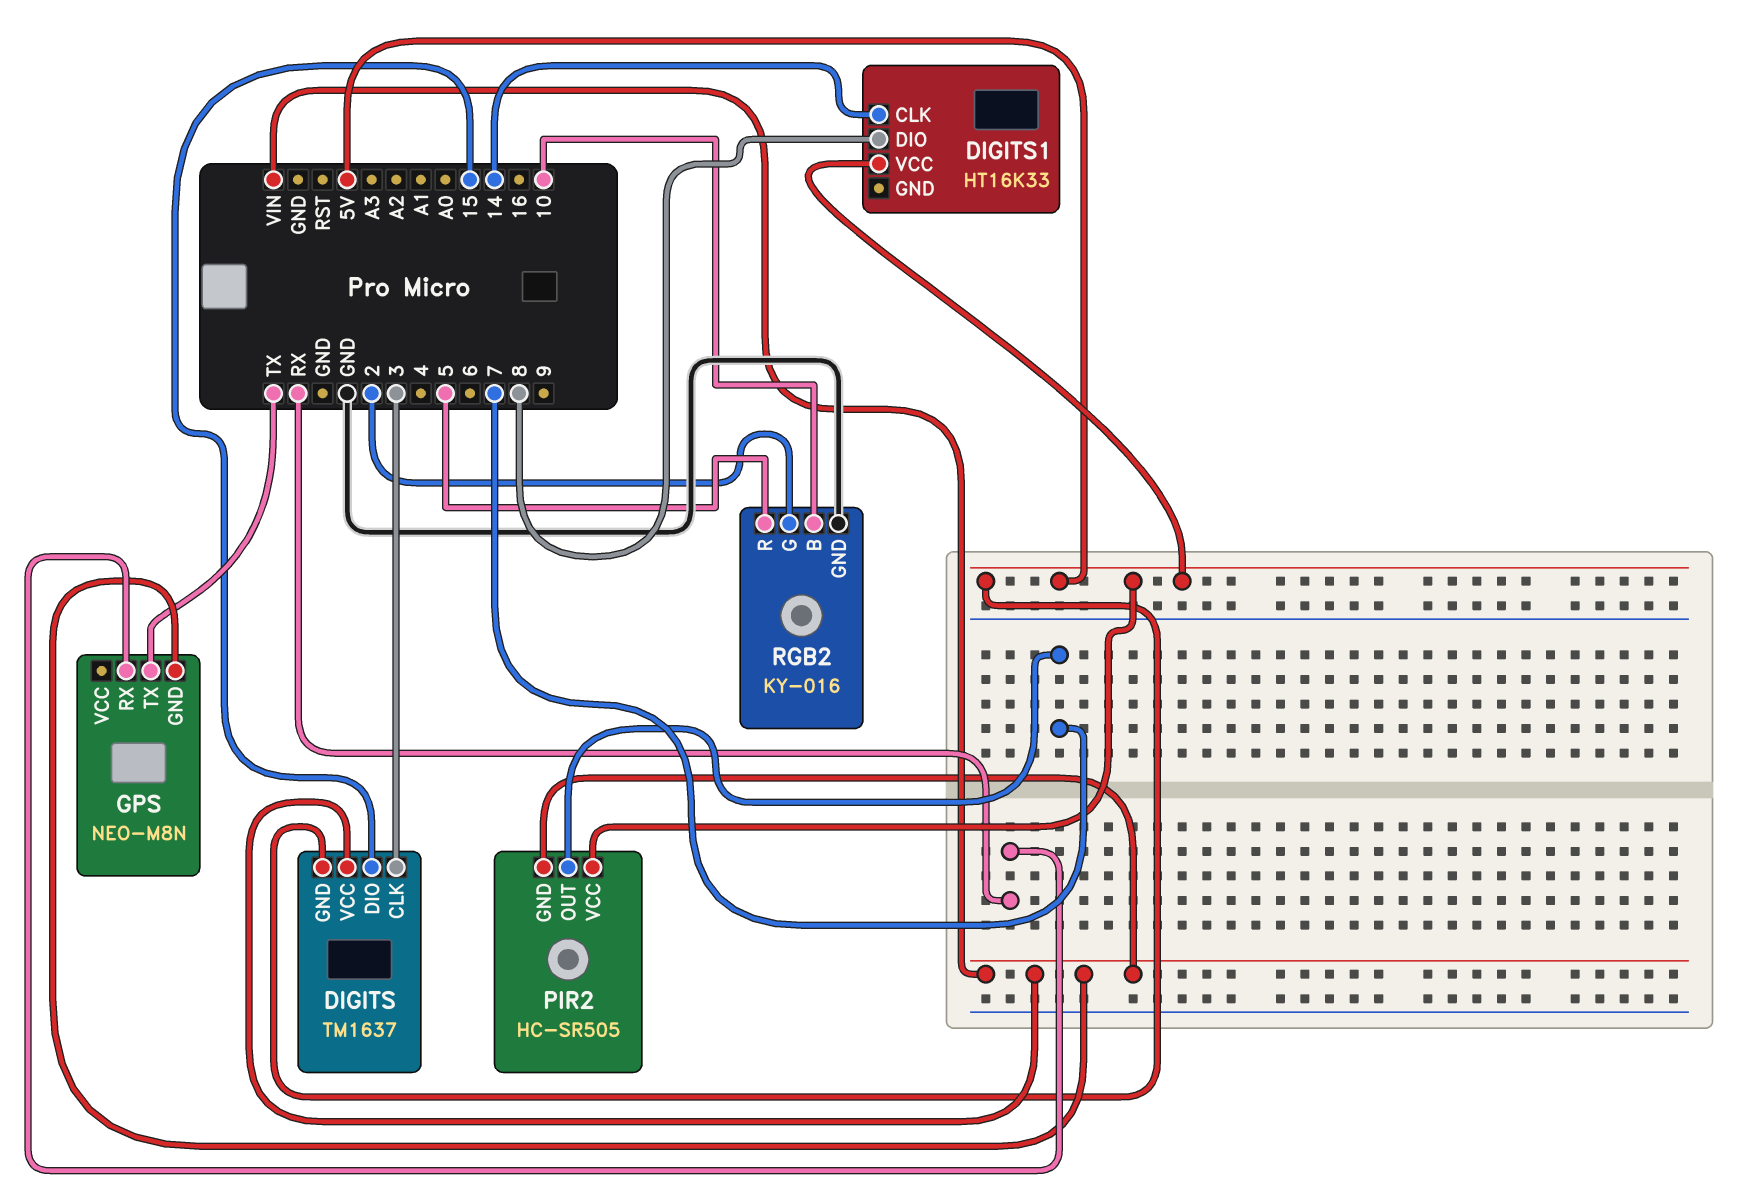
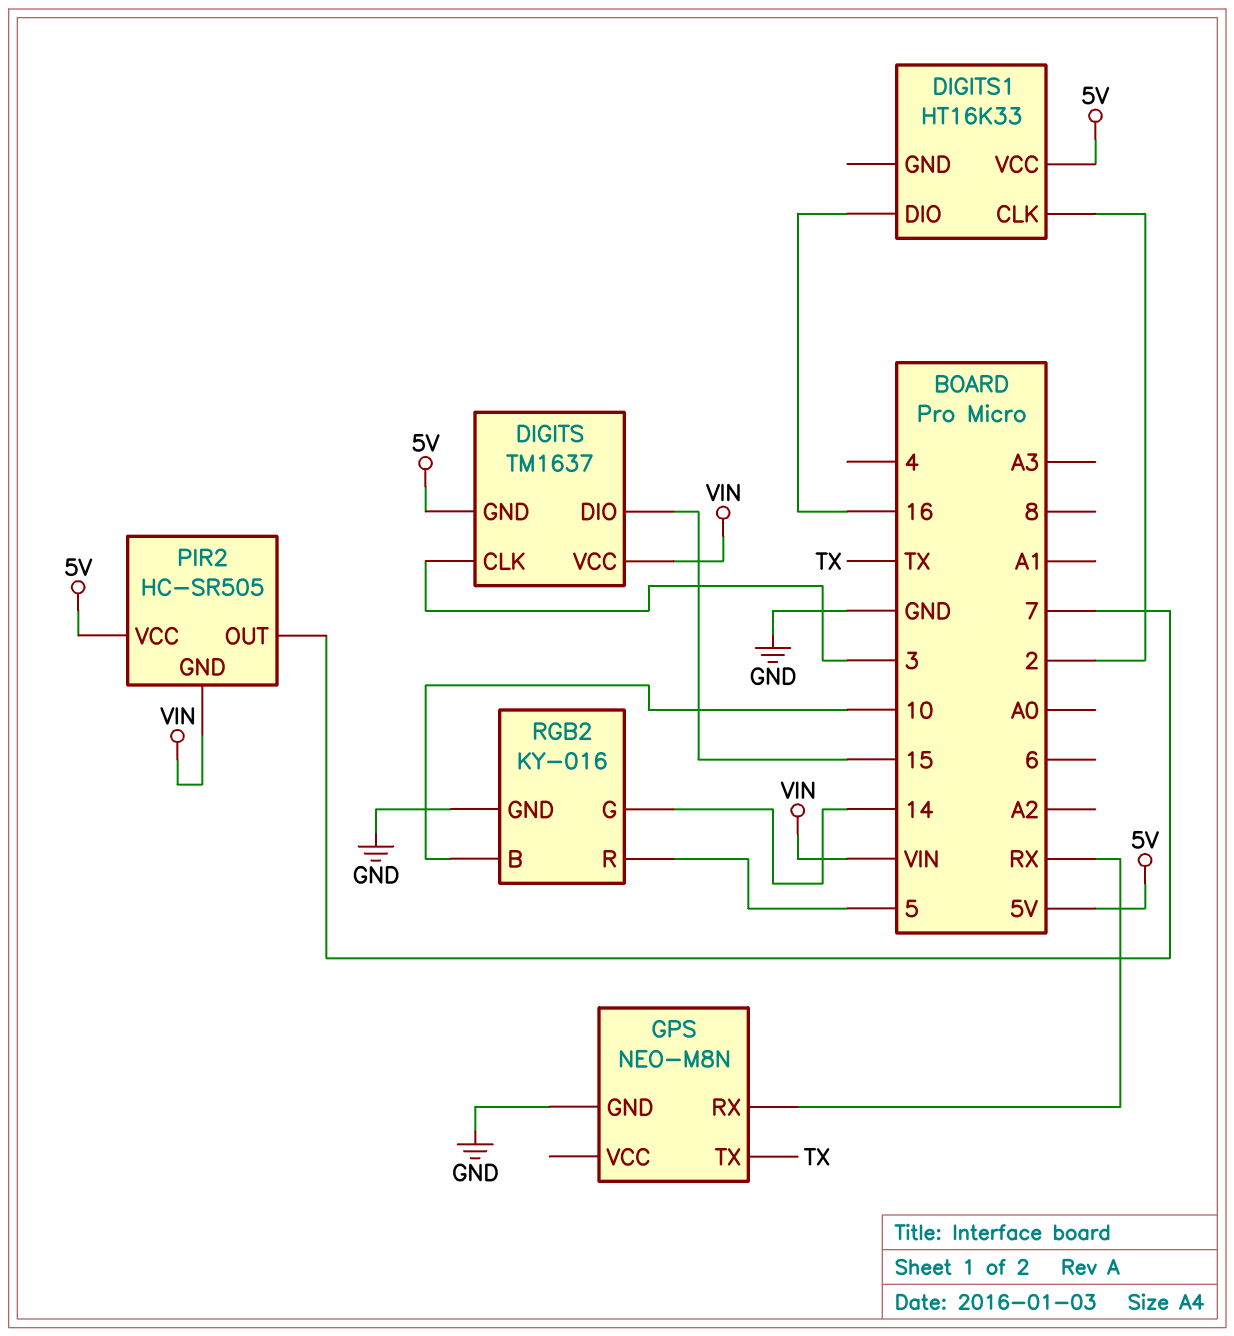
DIGITS1 pin CLK: 14 -> 2
DIGITS1 pin DIO: 8 -> 16
GPS pin GND: VIN -> GND
RGB2 pin G: 2 -> 14

